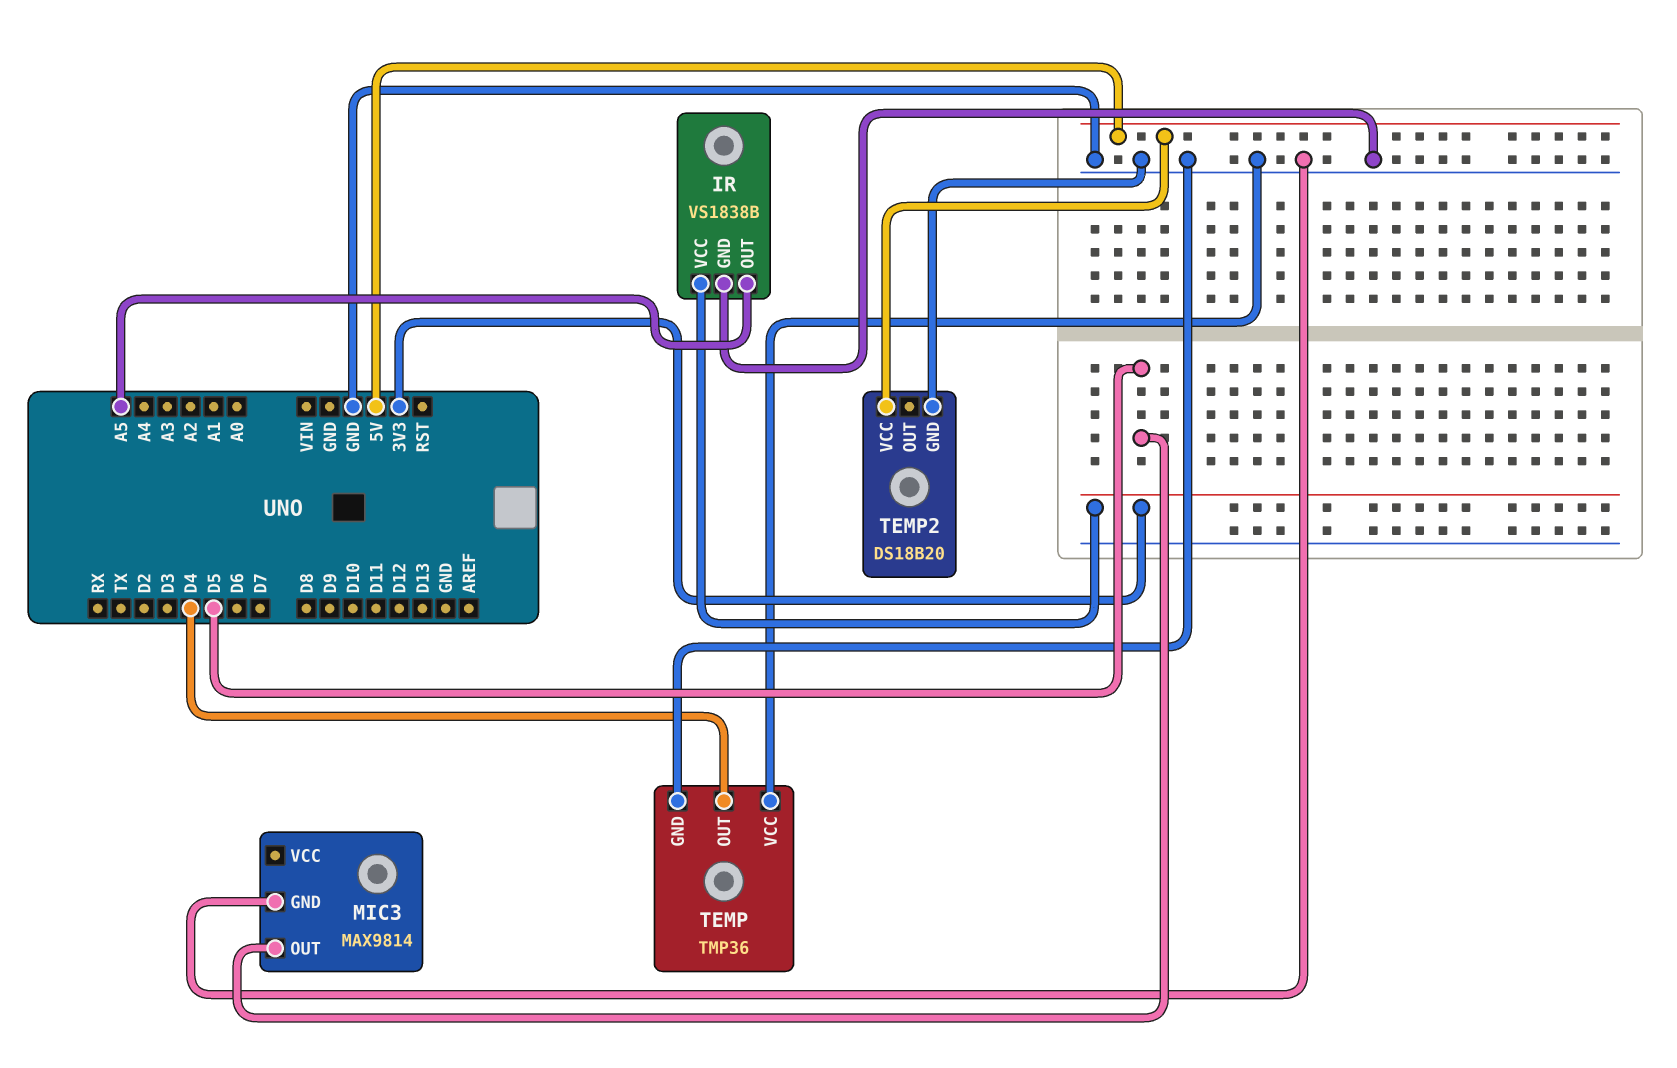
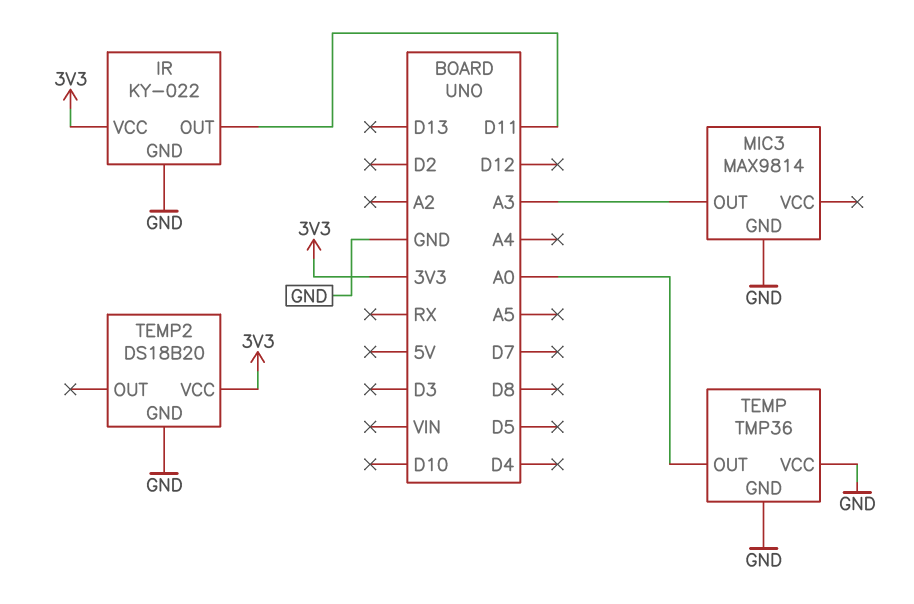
IR: VS1838B -> KY-022
IR pin OUT: A5 -> D11
MIC3 pin OUT: D5 -> A3
TEMP pin OUT: D4 -> A0
TEMP2 pin VCC: 5V -> 3V3

